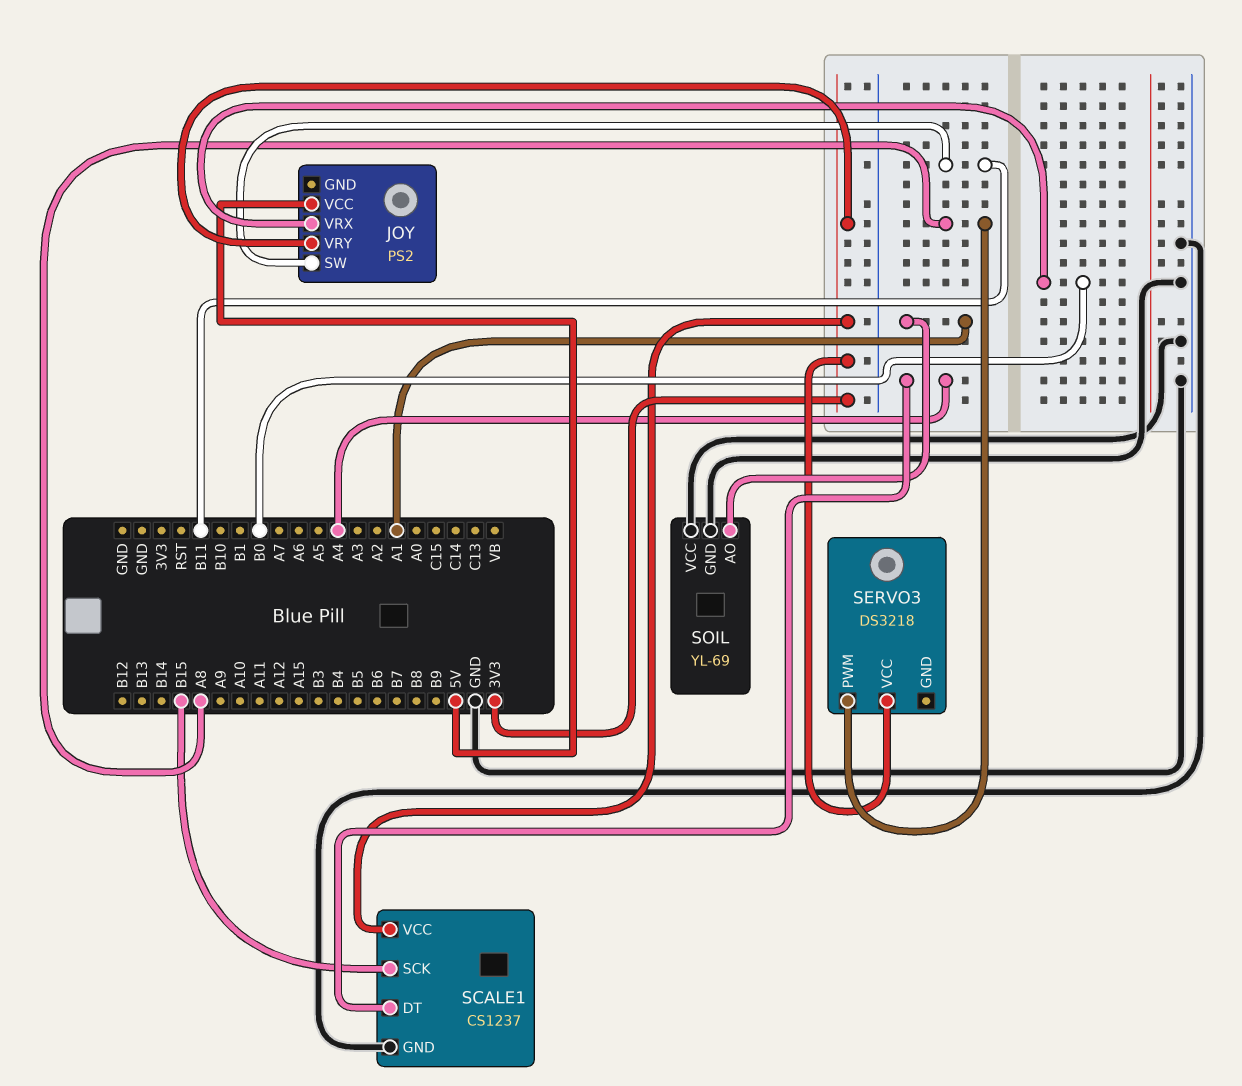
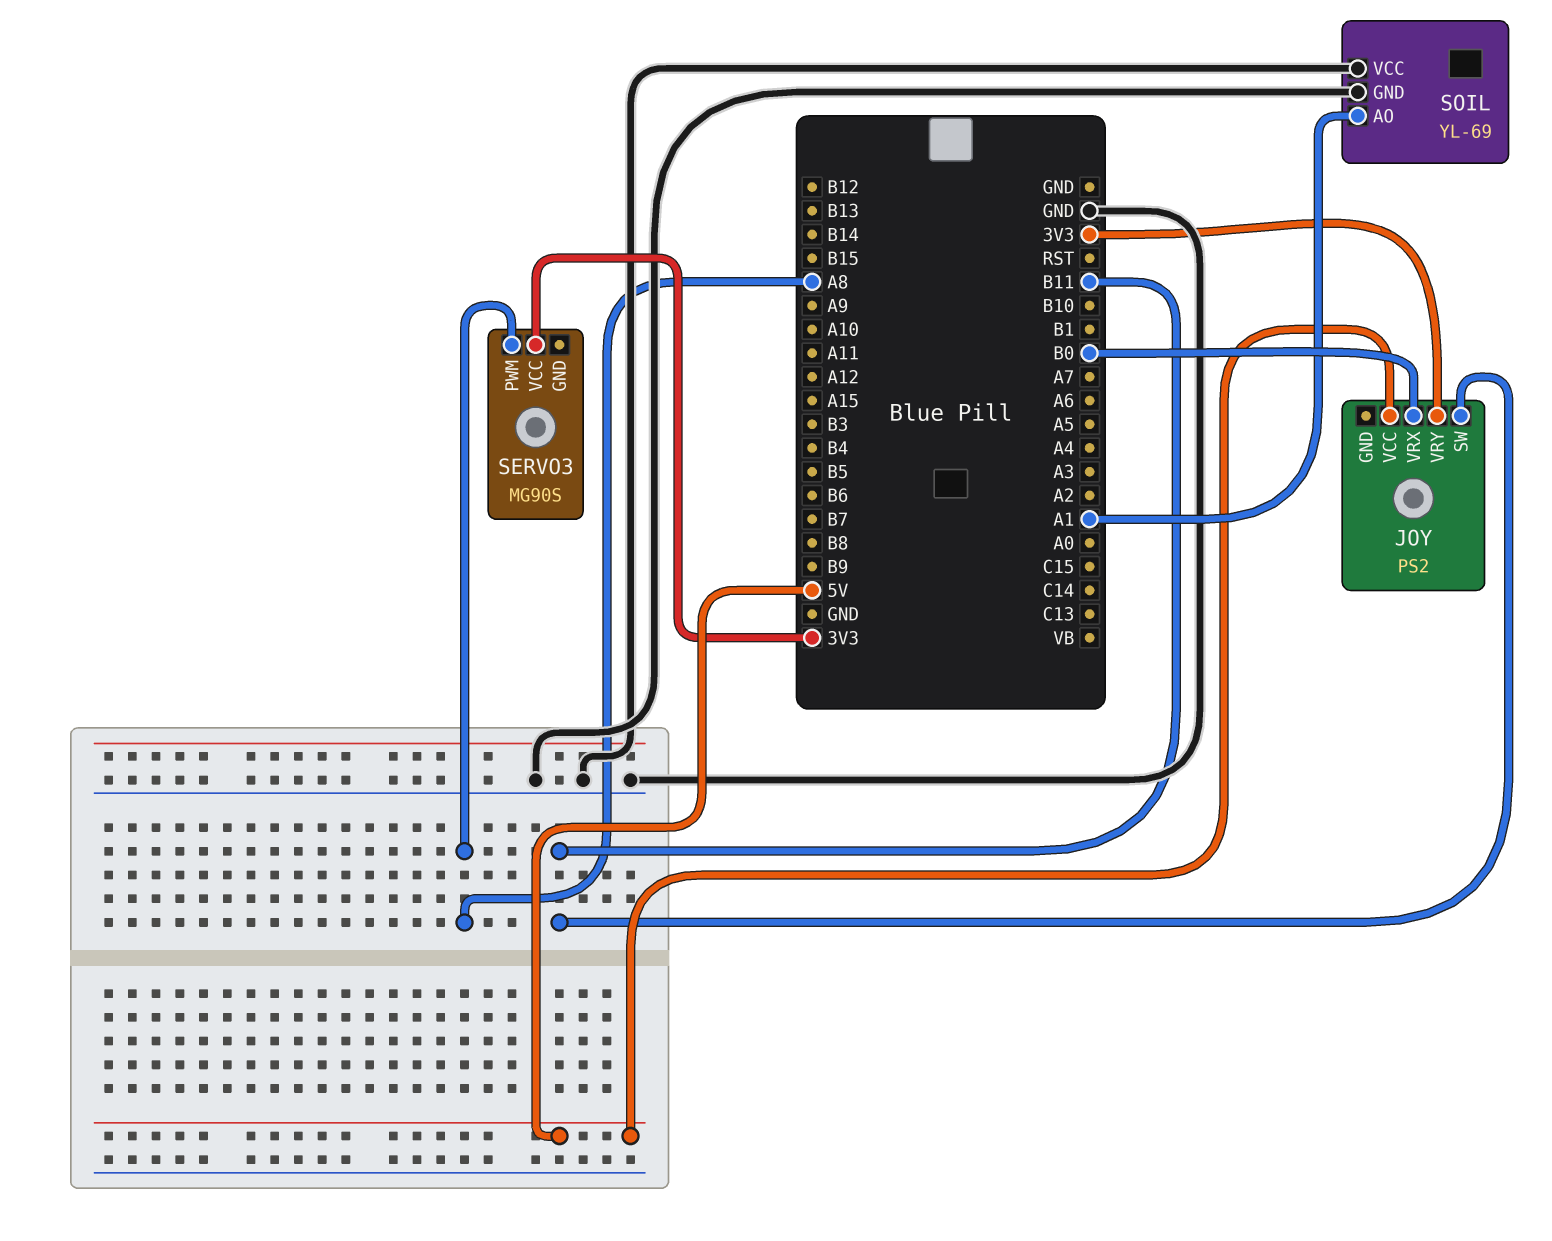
SCALE1: CS1237 -> none
SCALE1 pin DT: A4 -> none
SCALE1 pin GND: GND -> none
SCALE1 pin SCK: B15 -> none
SCALE1 pin VCC: 3V3 -> none
SERVO3: DS3218 -> MG90S

